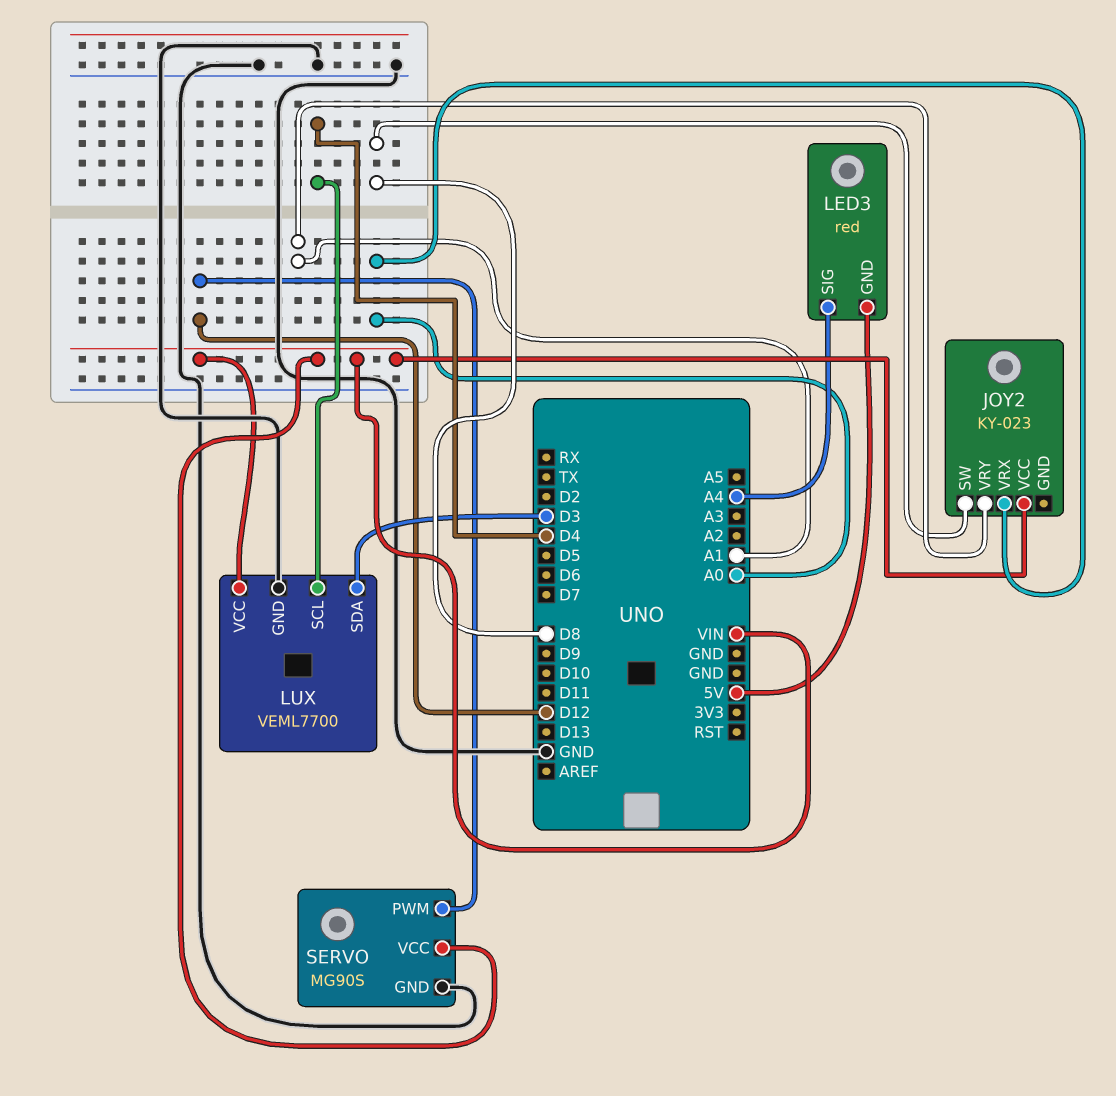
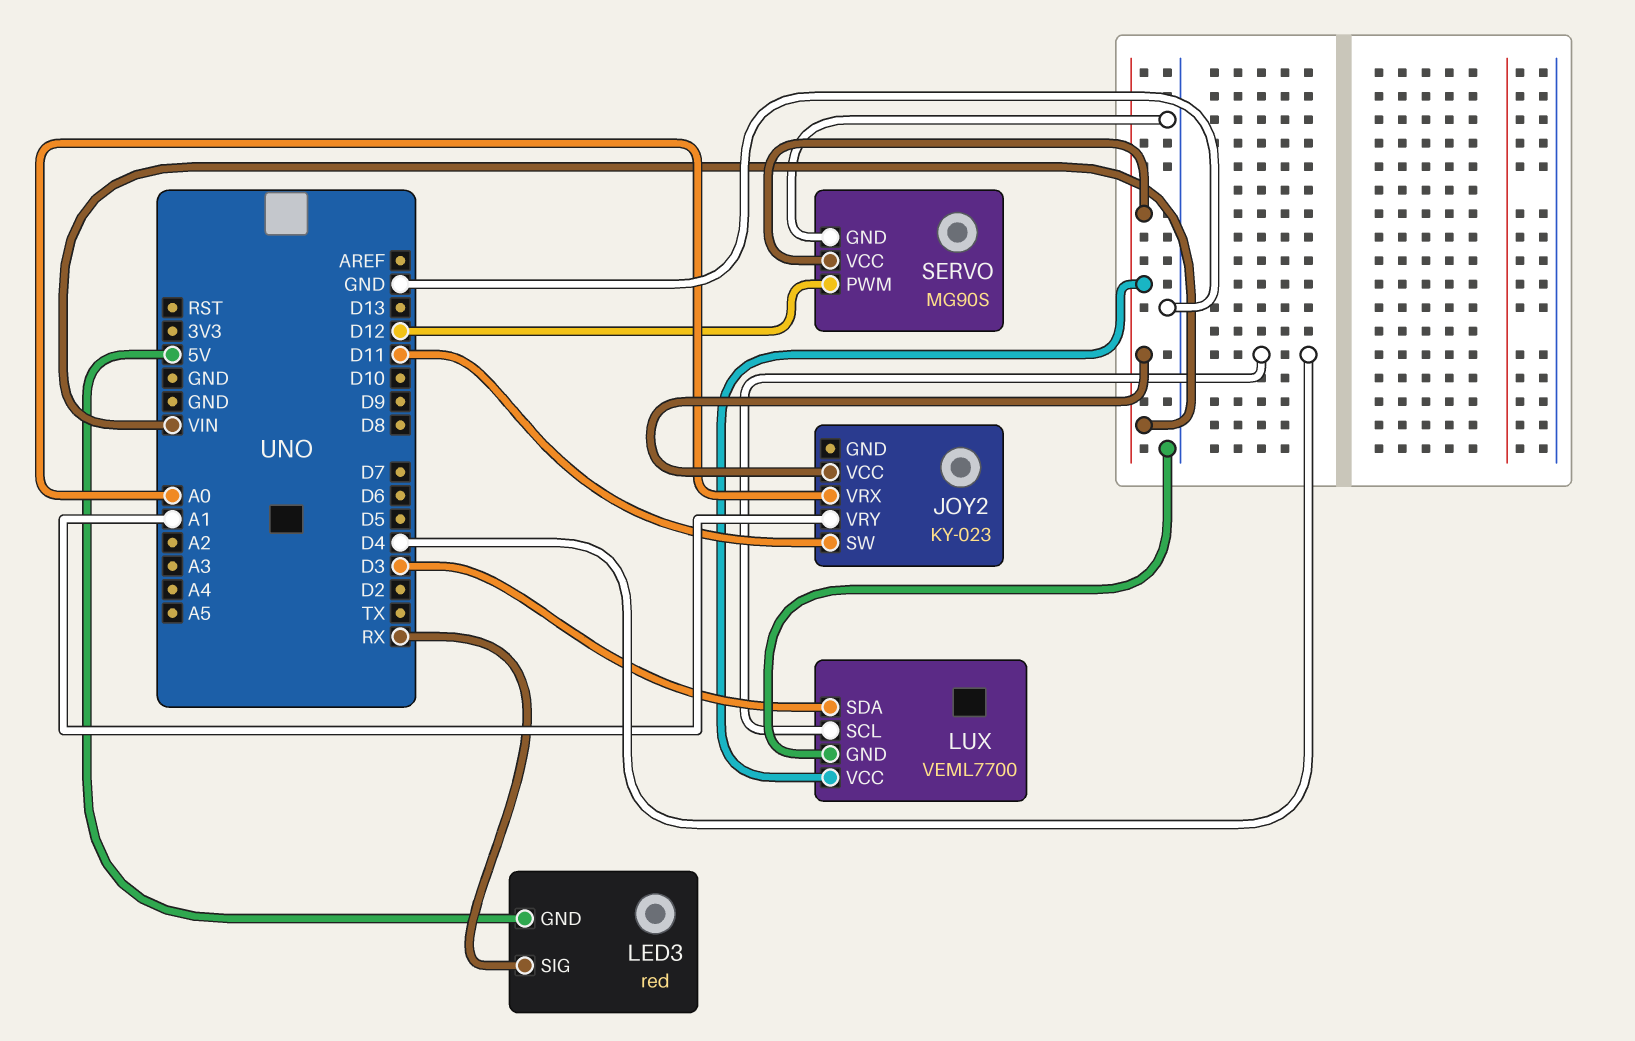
JOY2 pin SW: D8 -> D11
LED3 pin SIG: A4 -> RX

